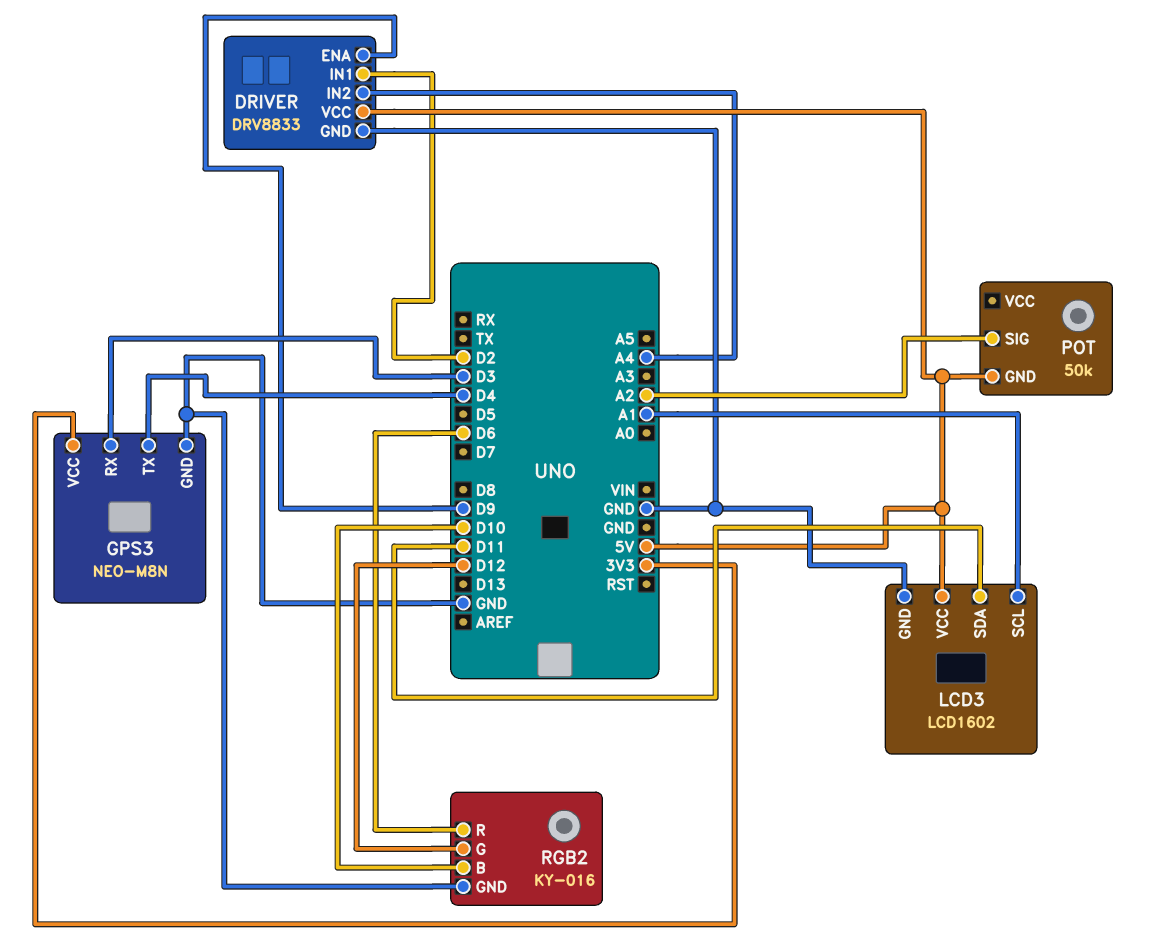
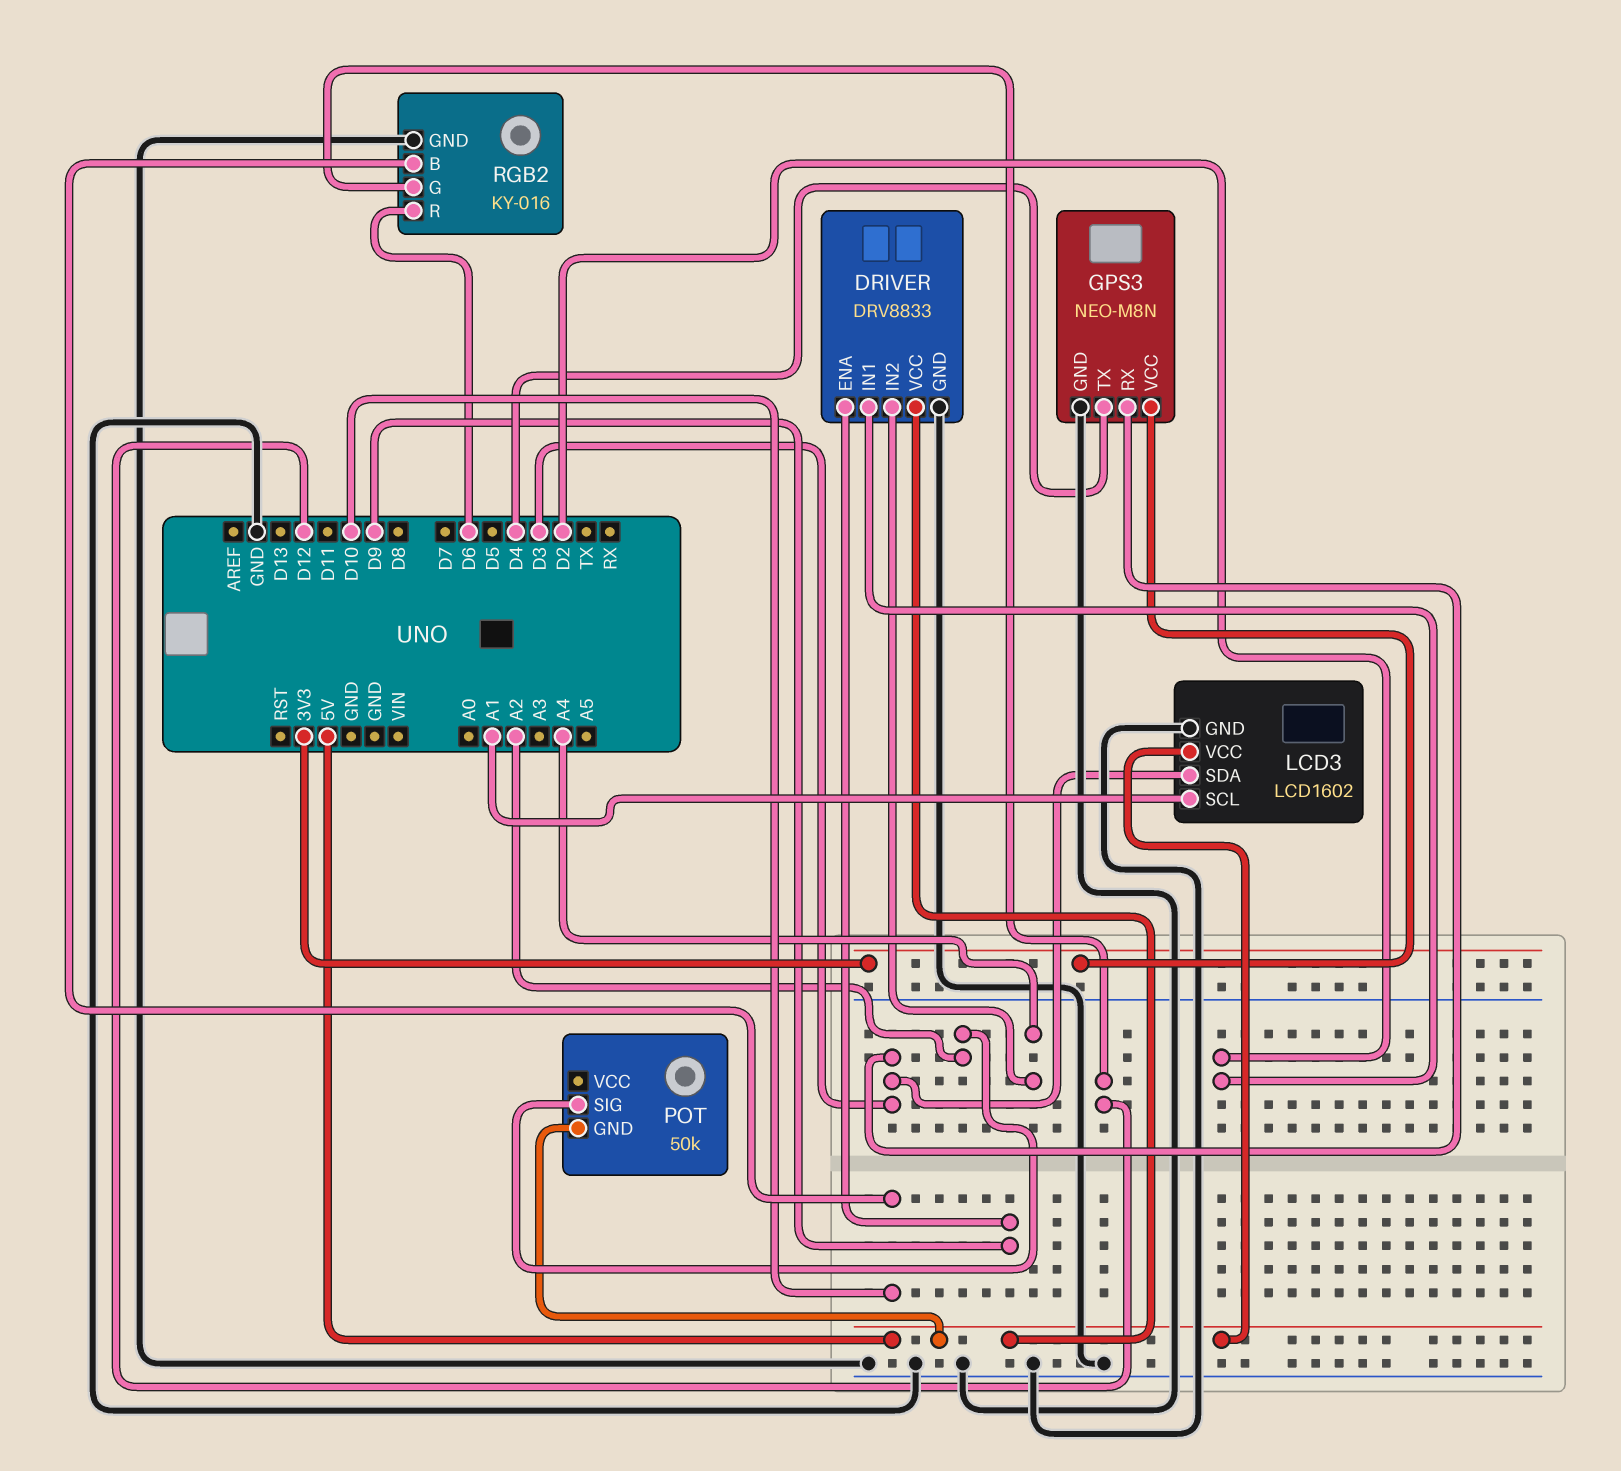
LCD3 pin SDA: D11 -> D3

